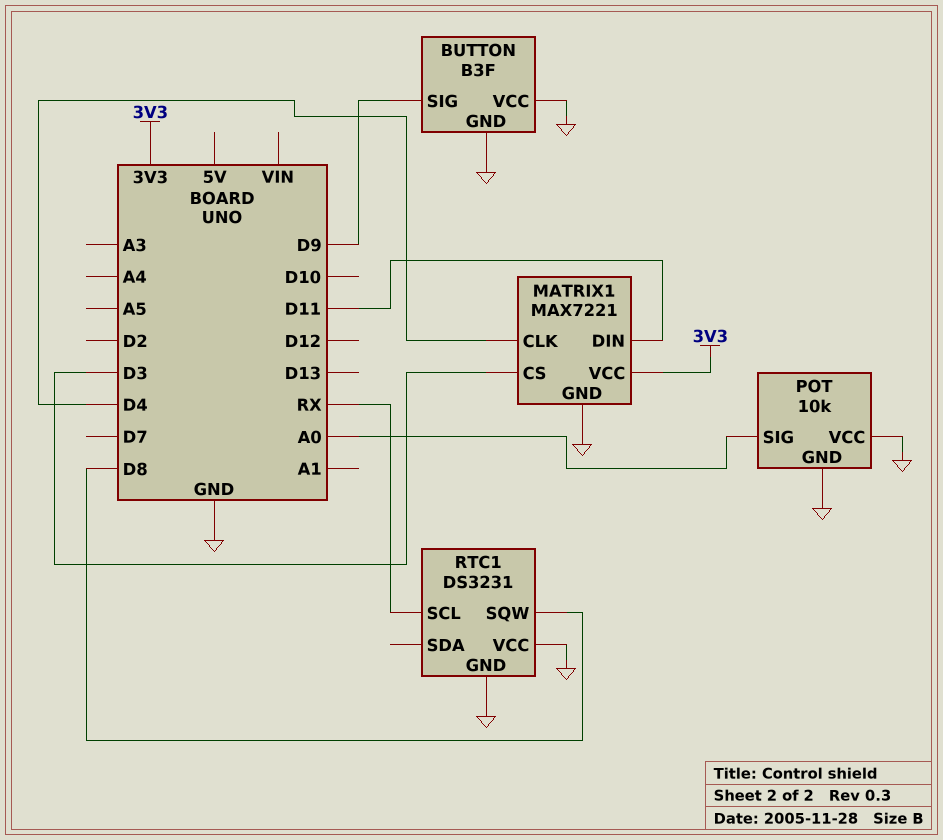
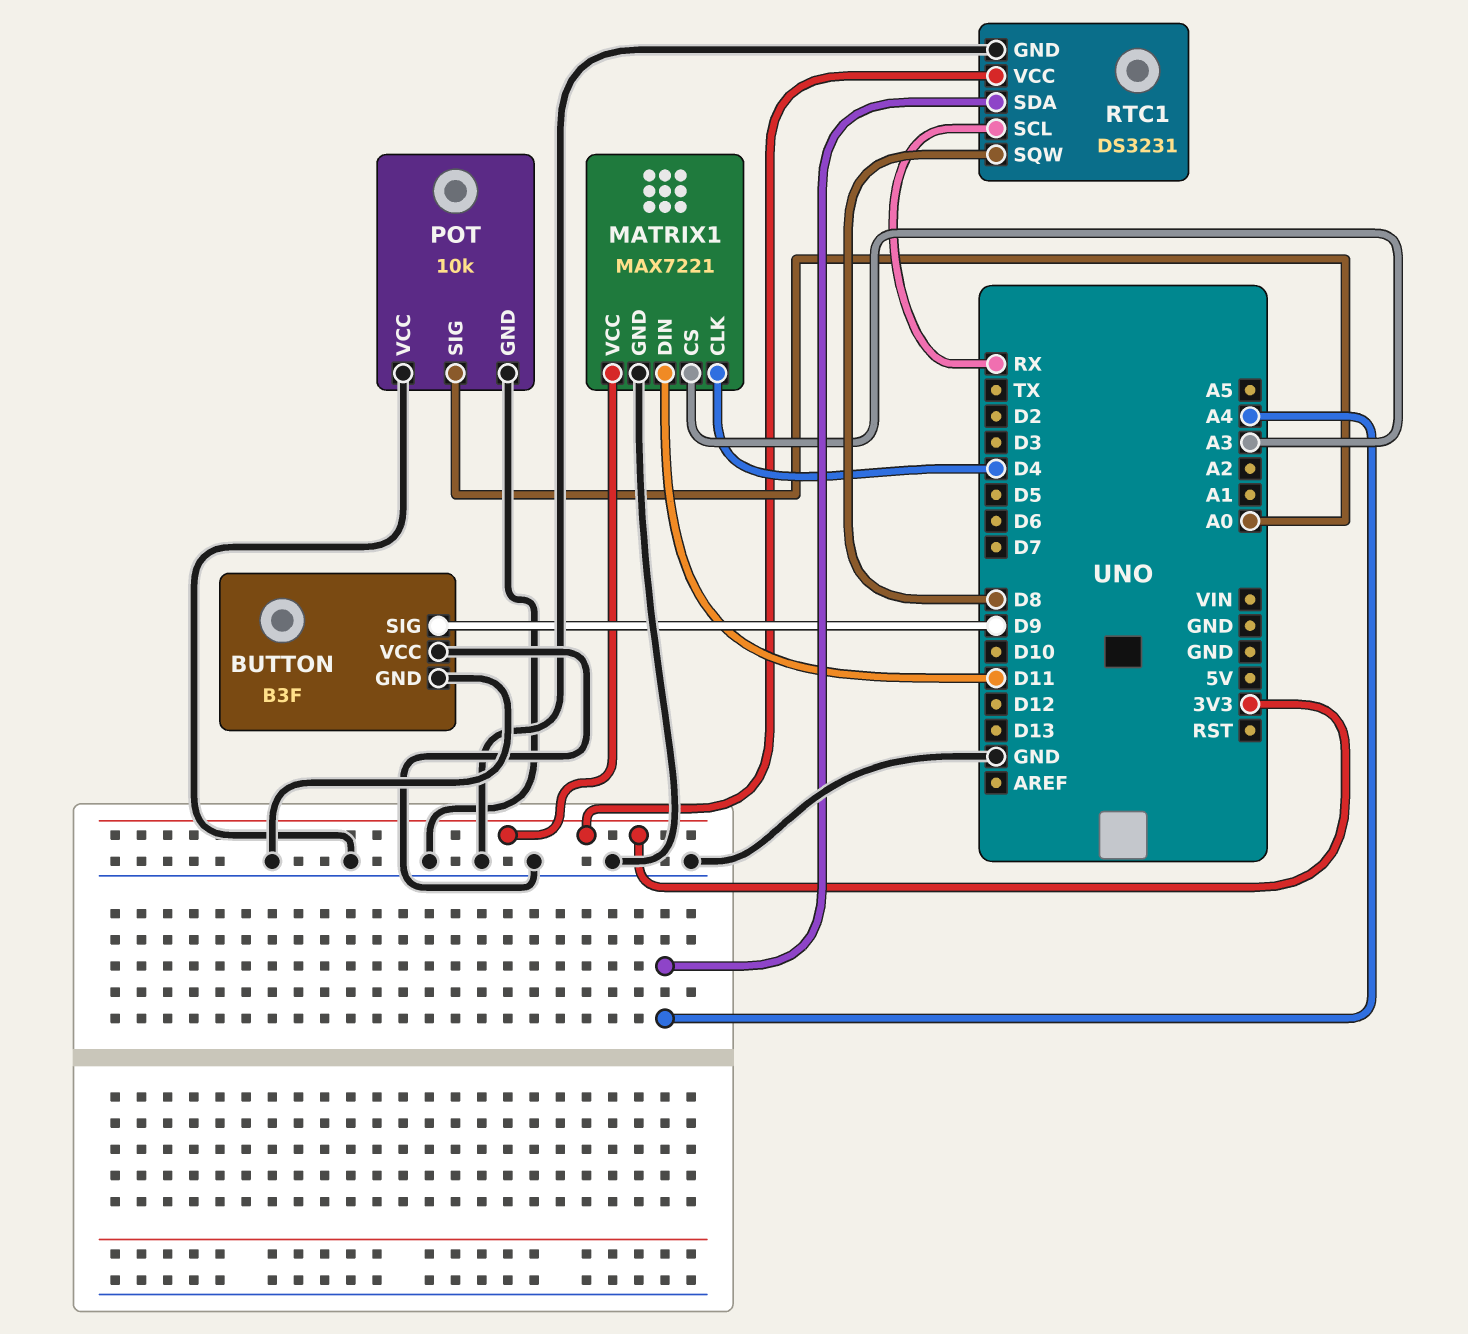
MATRIX1 pin CS: D3 -> A3
RTC1 pin SDA: none -> A4
RTC1 pin VCC: GND -> 3V3

